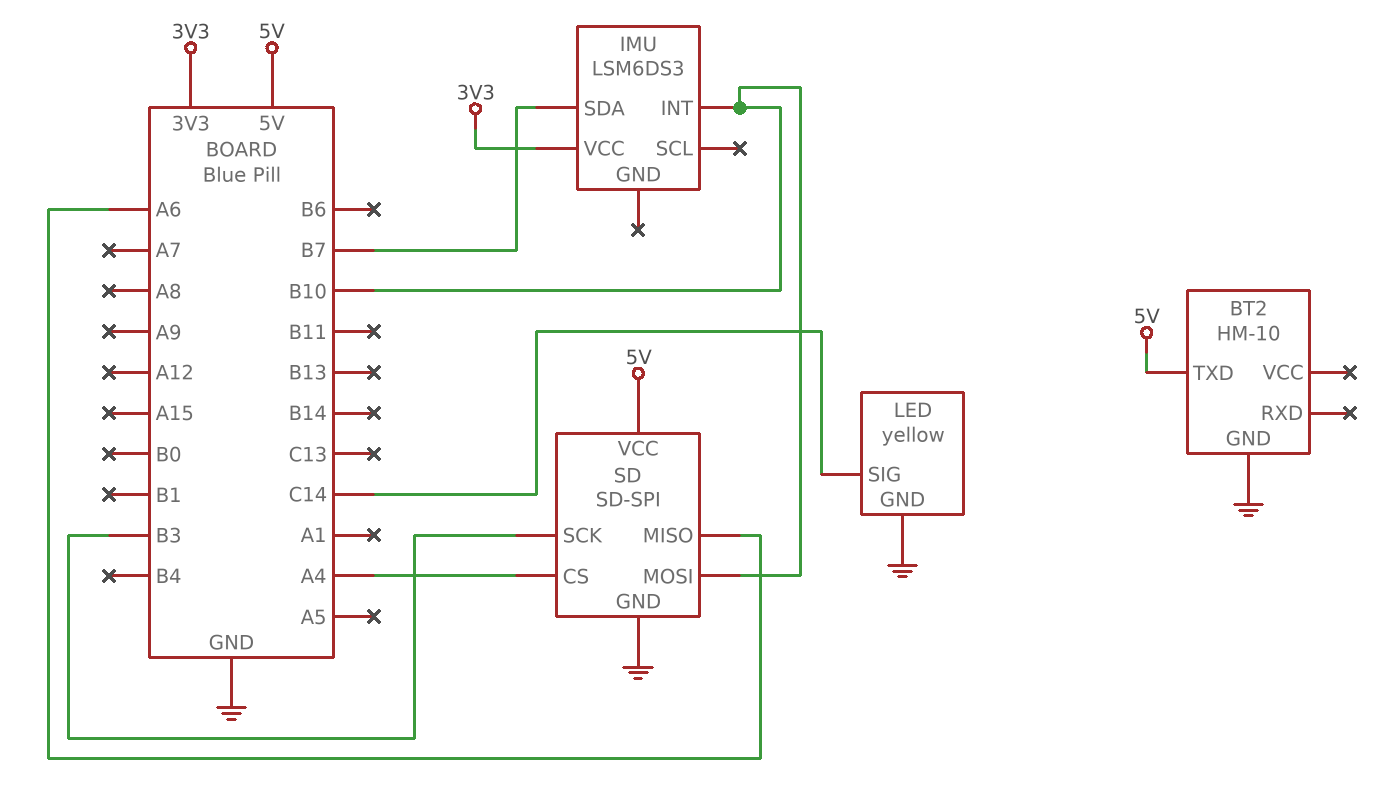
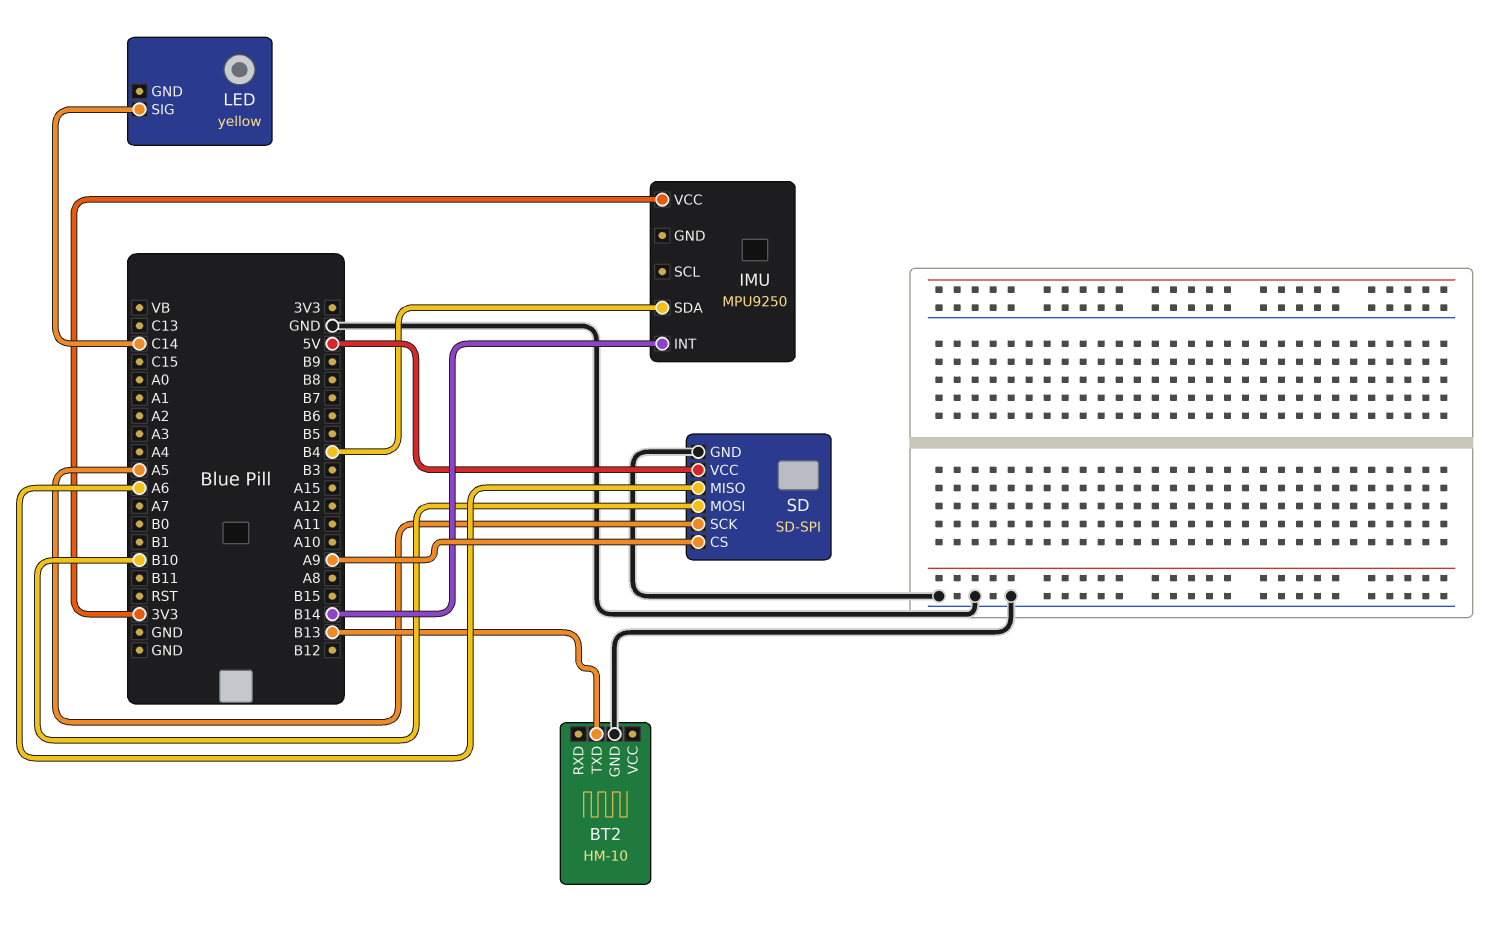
BT2 pin TXD: 5V -> B13
IMU: LSM6DS3 -> MPU9250
IMU pin INT: B10 -> B14
IMU pin SDA: B7 -> B4
LED pin GND: GND -> none
SD pin CS: A4 -> A9
SD pin SCK: B3 -> A5

